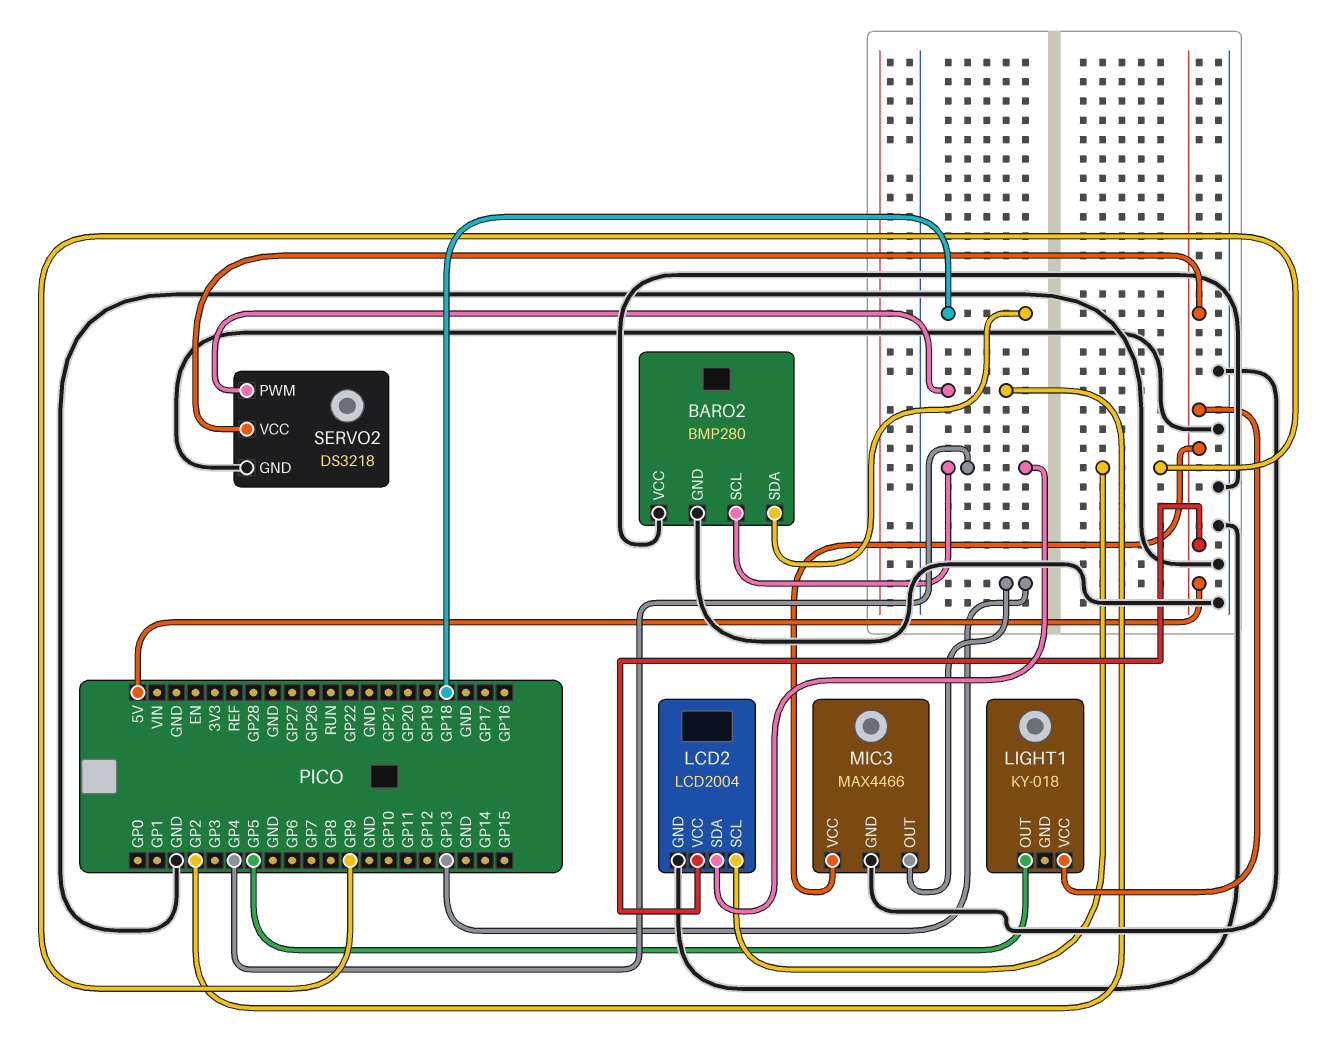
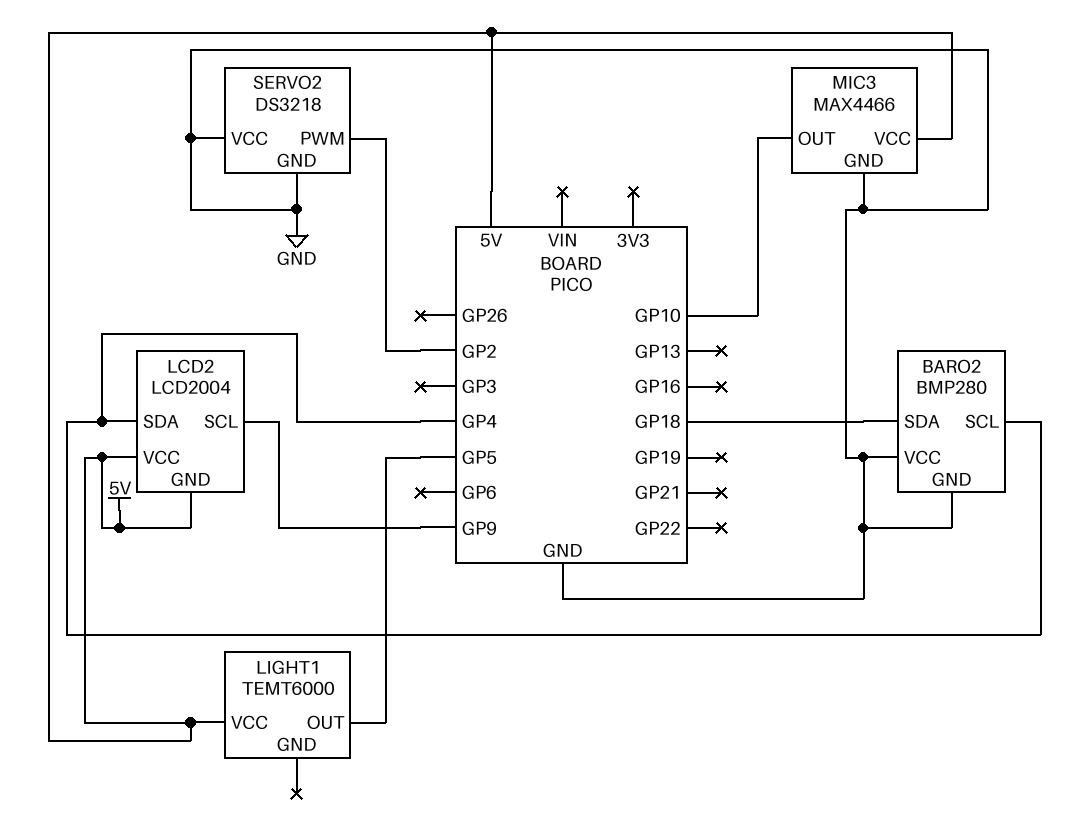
LCD2 pin GND: GND -> 5V
LIGHT1: KY-018 -> TEMT6000
MIC3 pin OUT: GP13 -> GP10
SERVO2 pin VCC: 5V -> GND

